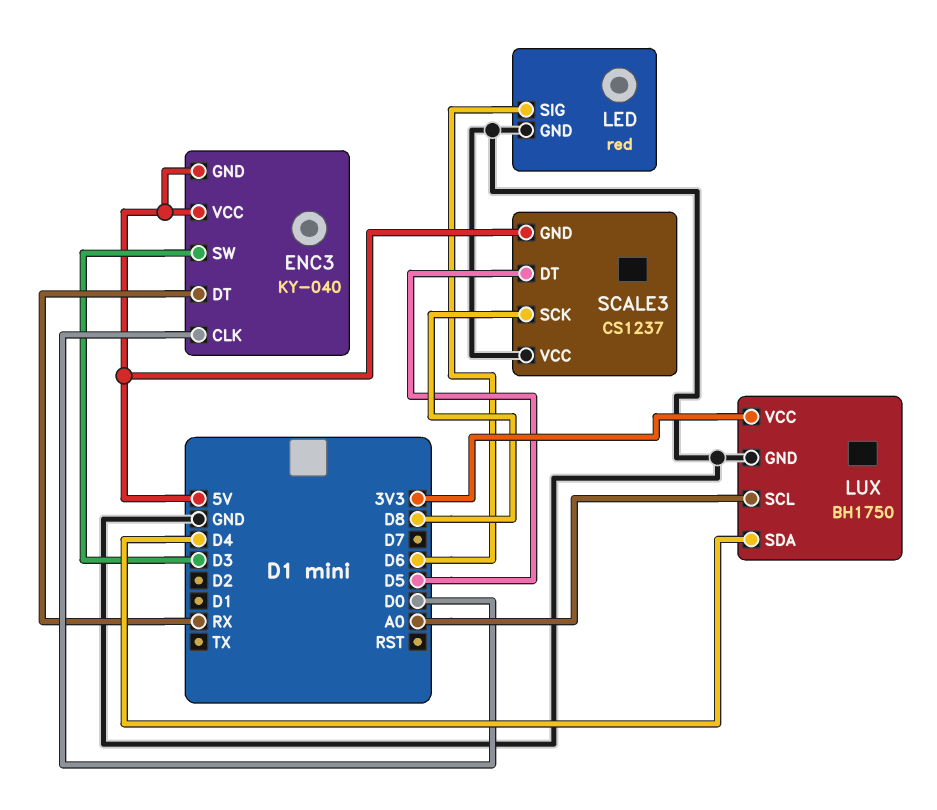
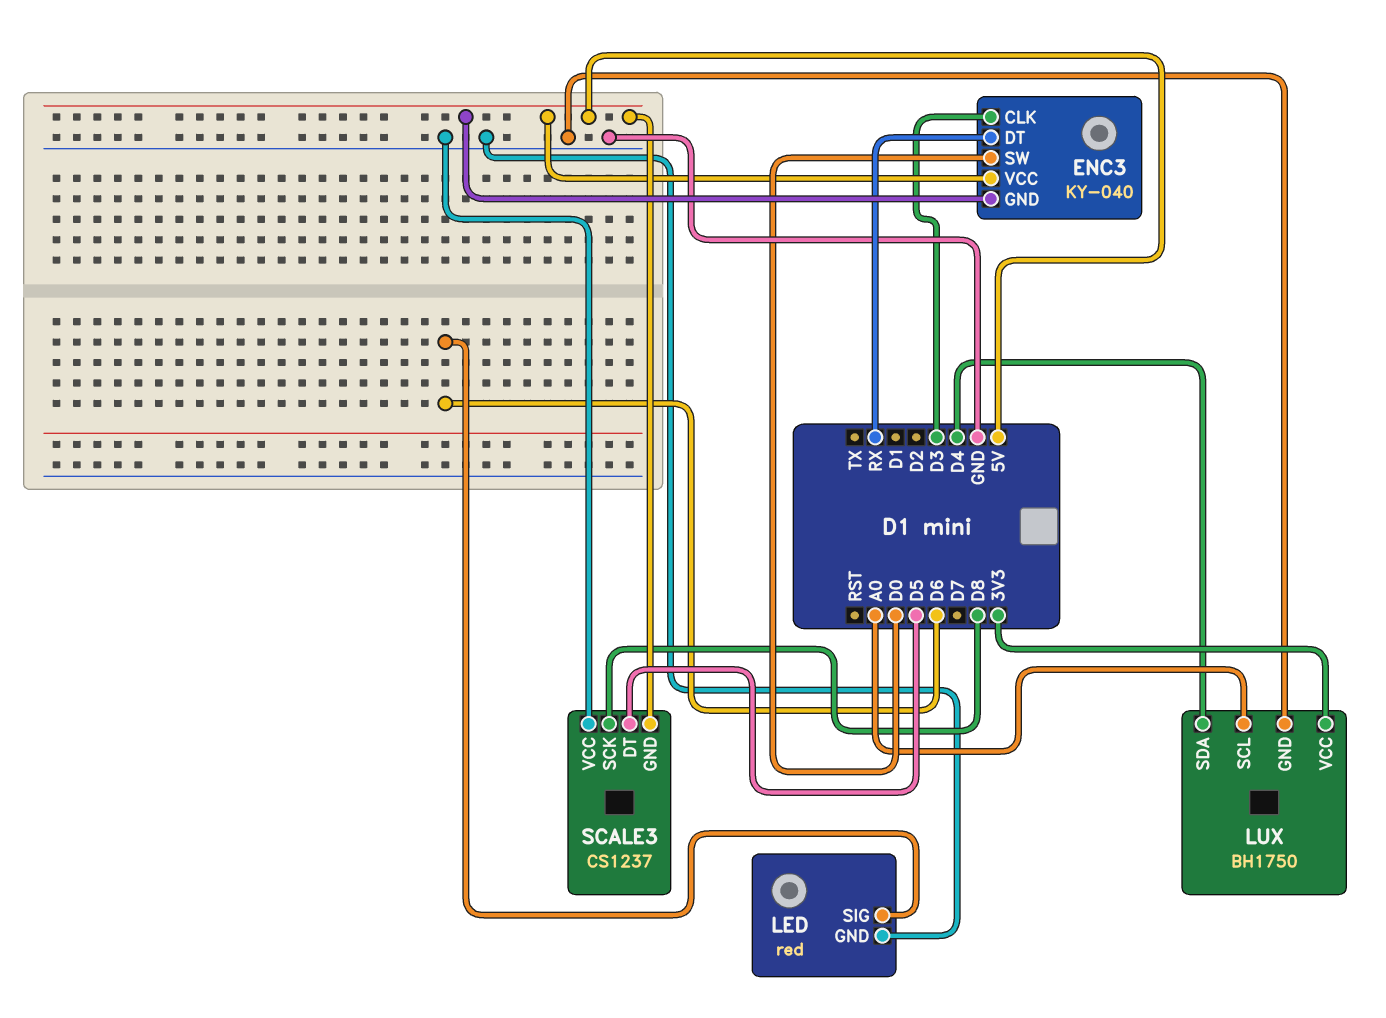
ENC3 pin CLK: D0 -> D3
ENC3 pin SW: D3 -> D0

